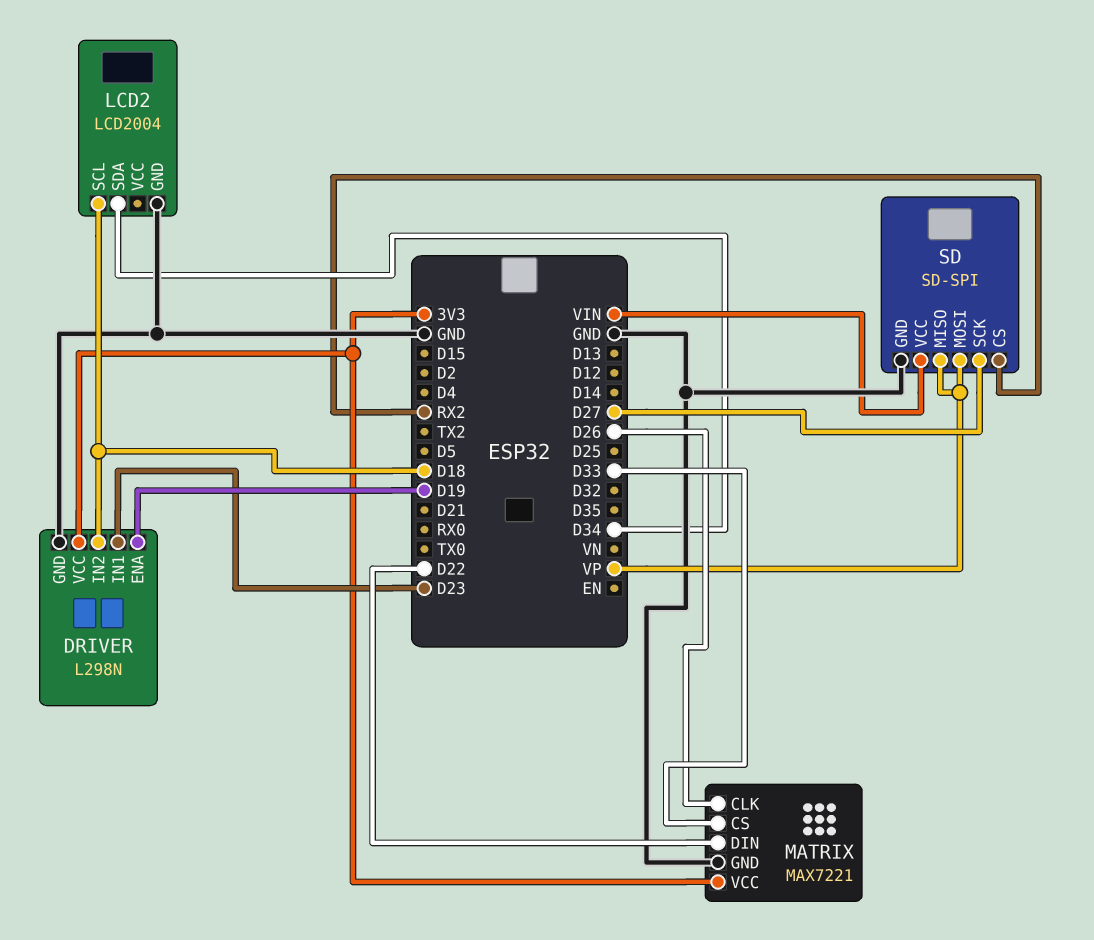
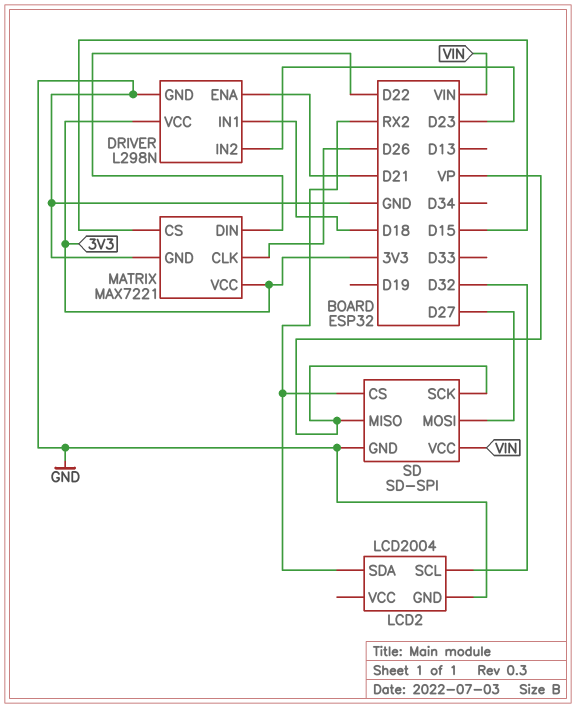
DRIVER pin ENA: D19 -> D21
DRIVER pin IN1: D23 -> D18
DRIVER pin IN2: D18 -> D23
LCD2 pin SCL: D18 -> D32
LCD2 pin SDA: D34 -> RX2
MATRIX pin CS: D33 -> D15
SD pin MOSI: VP -> D27
SD pin SCK: D27 -> VP

